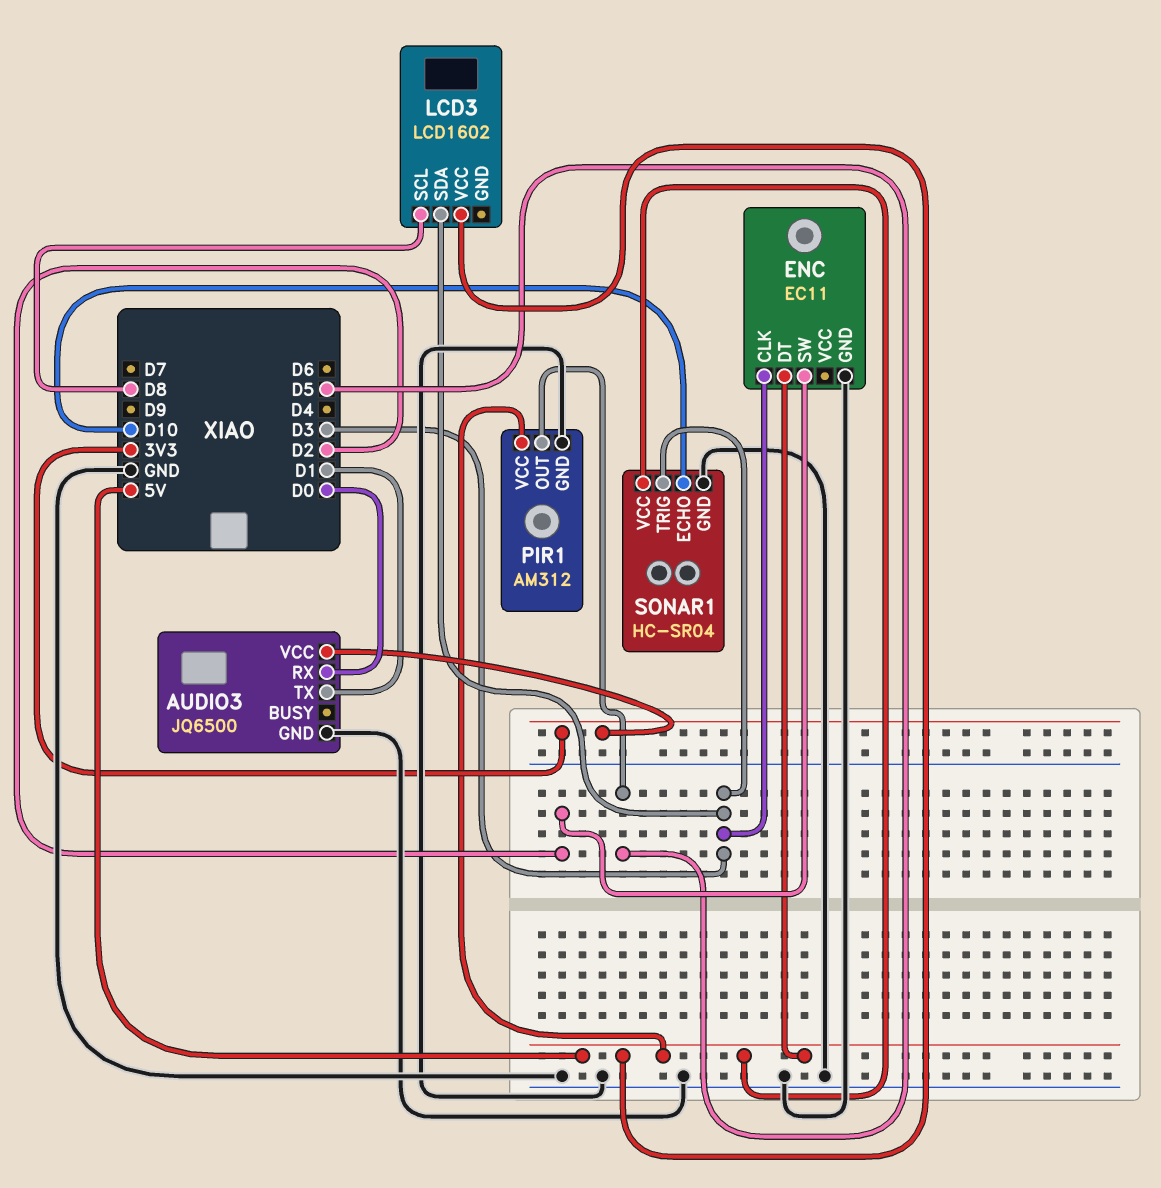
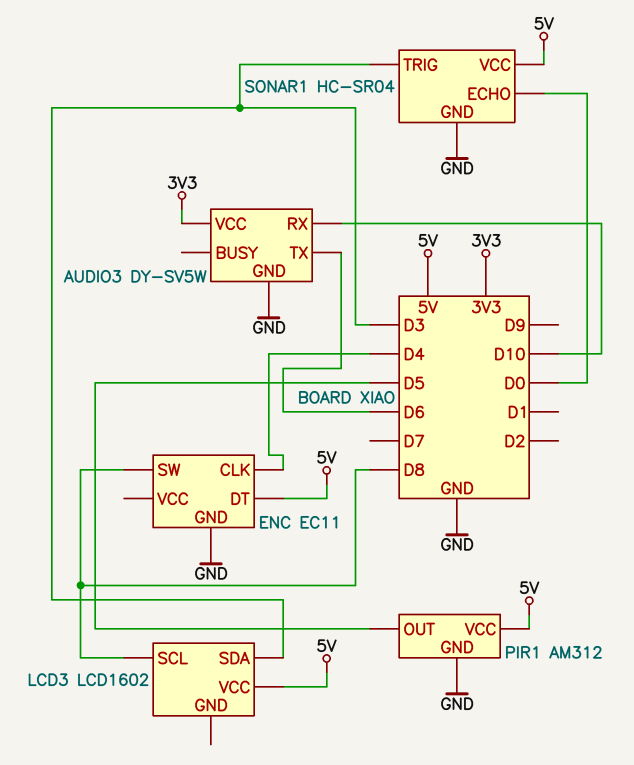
AUDIO3: JQ6500 -> DY-SV5W
AUDIO3 pin RX: D0 -> D10
AUDIO3 pin TX: D1 -> D6
ENC pin CLK: D3 -> D4
ENC pin SW: D2 -> D8
SONAR1 pin ECHO: D10 -> D0

